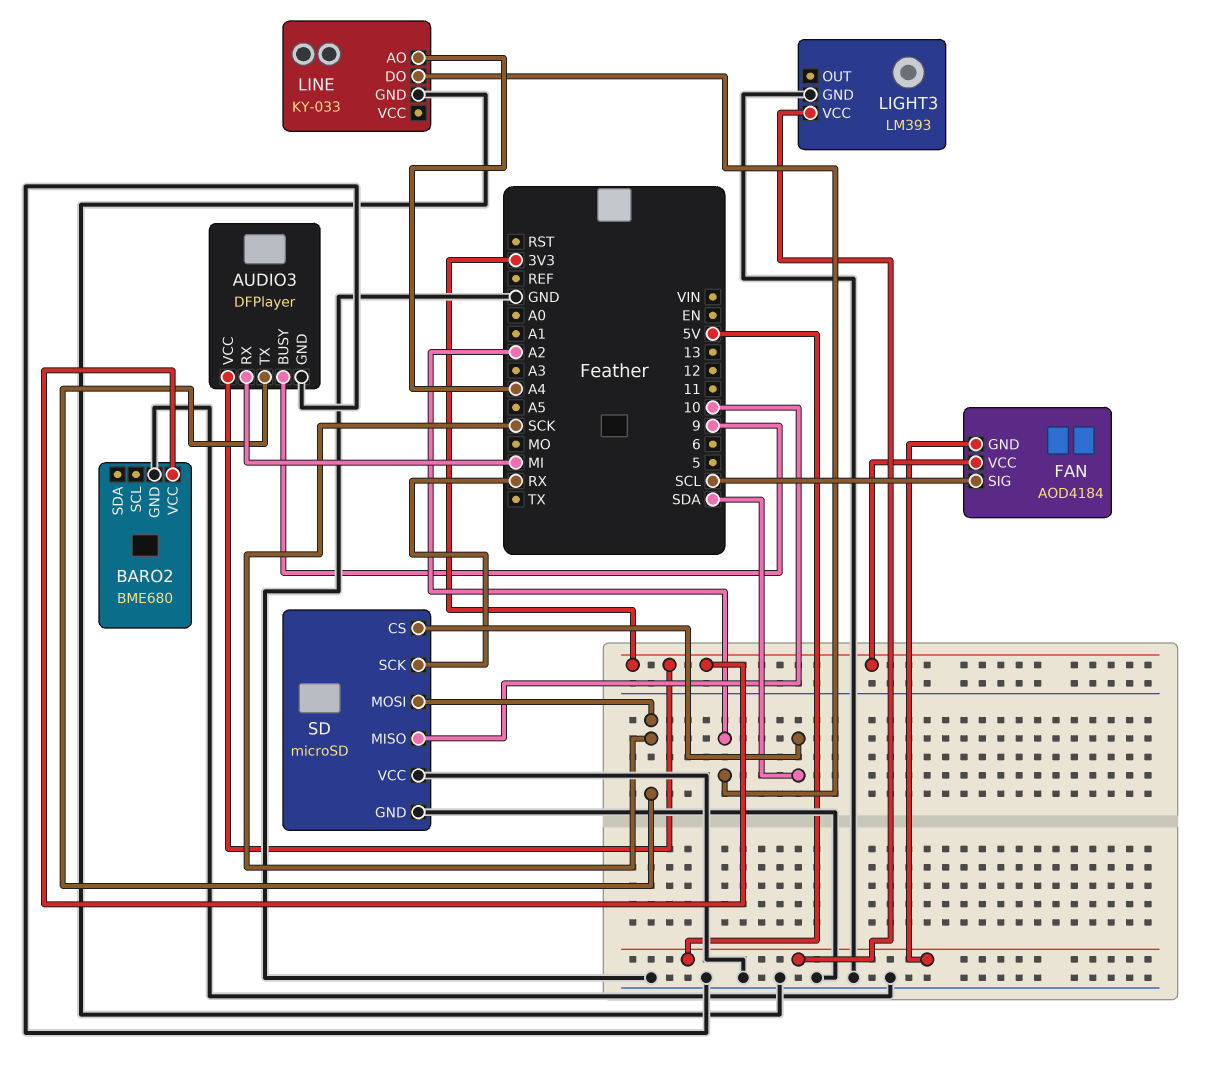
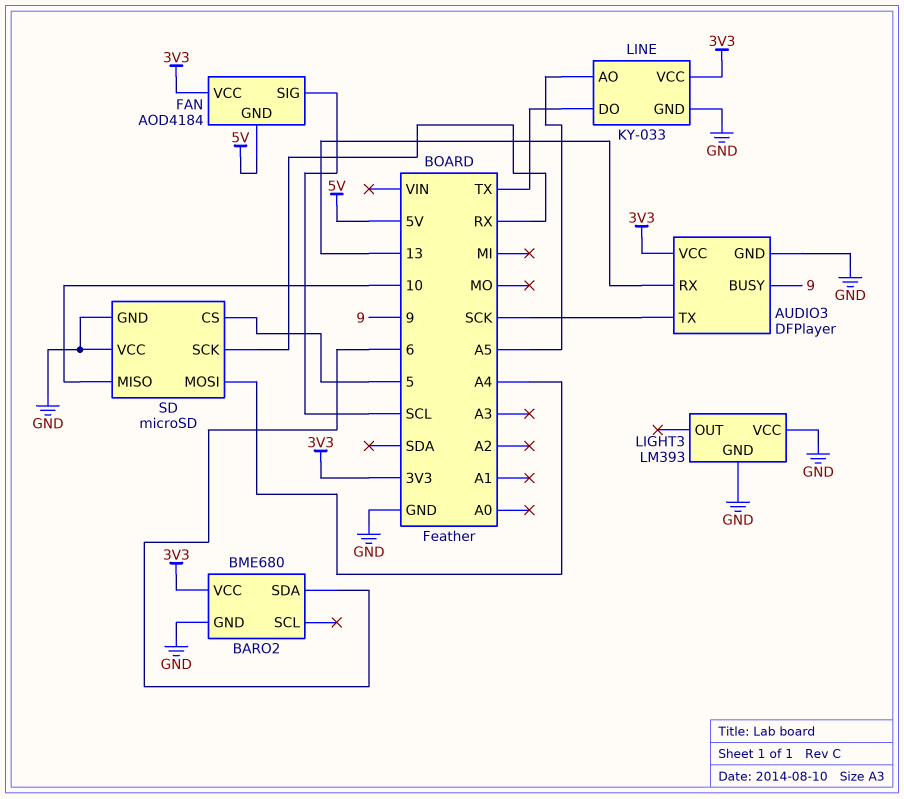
AUDIO3 pin RX: MI -> 13
BARO2 pin SDA: none -> 6
LIGHT3 pin VCC: 5V -> GND
LINE pin AO: A4 -> A5
LINE pin DO: A2 -> TX
LINE pin VCC: none -> 3V3
SD pin CS: SDA -> 5
SD pin MOSI: SCK -> A4

